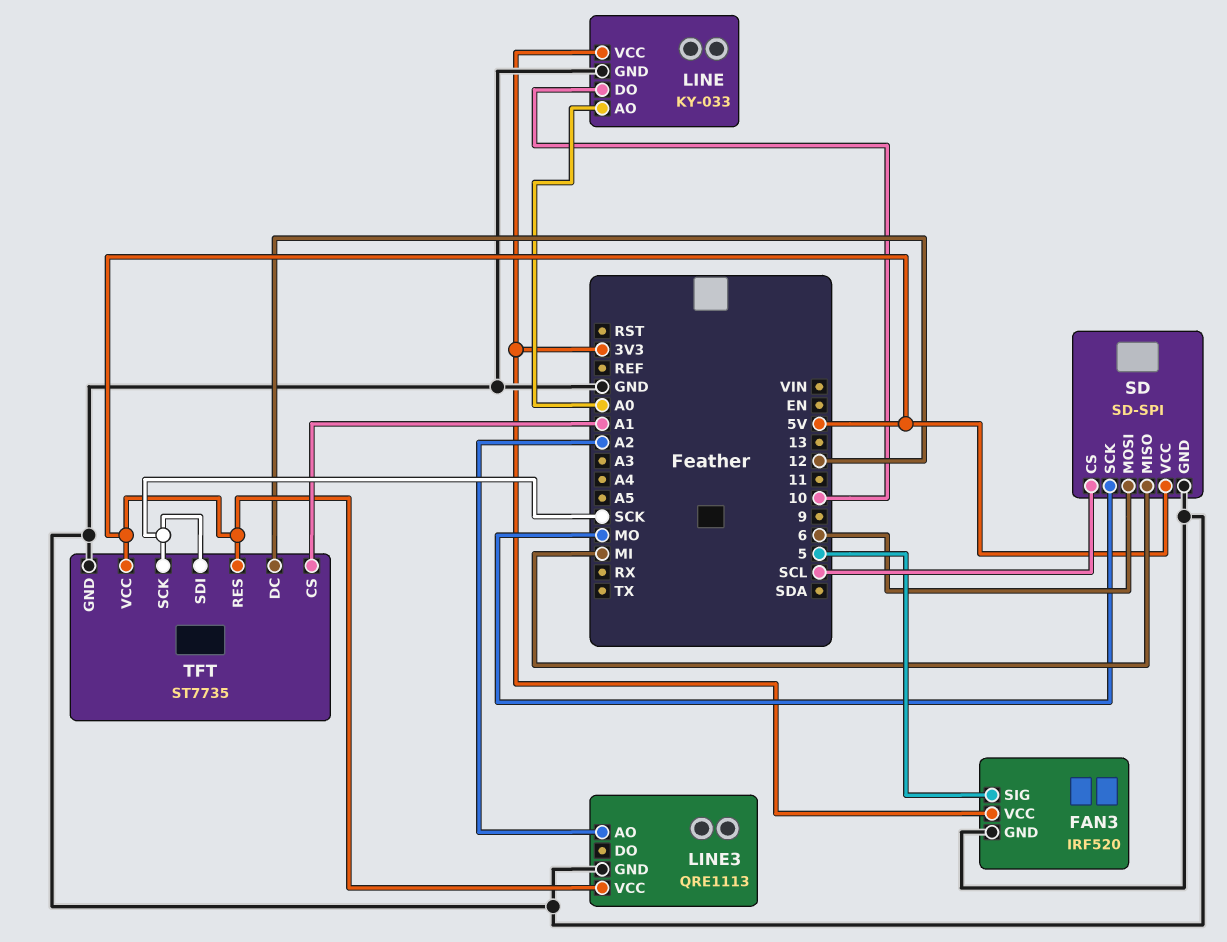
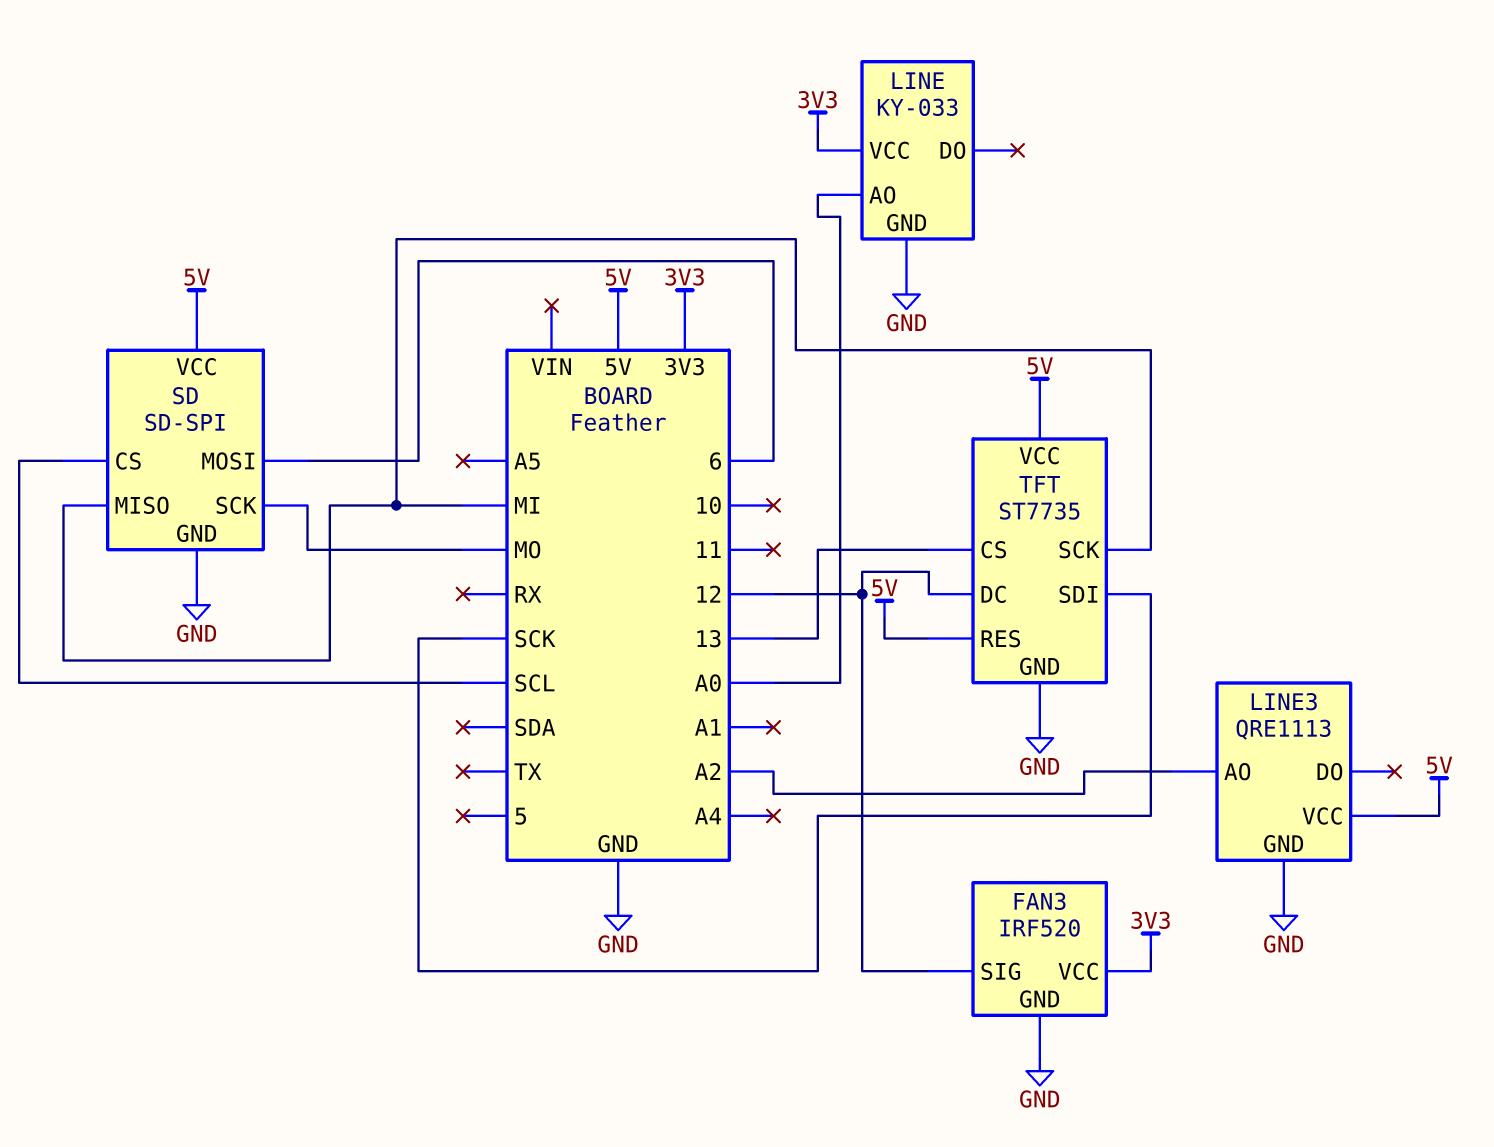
FAN3 pin SIG: 5 -> 12
LINE pin DO: 10 -> none
TFT pin CS: A1 -> 13
TFT pin SCK: SCK -> MI

